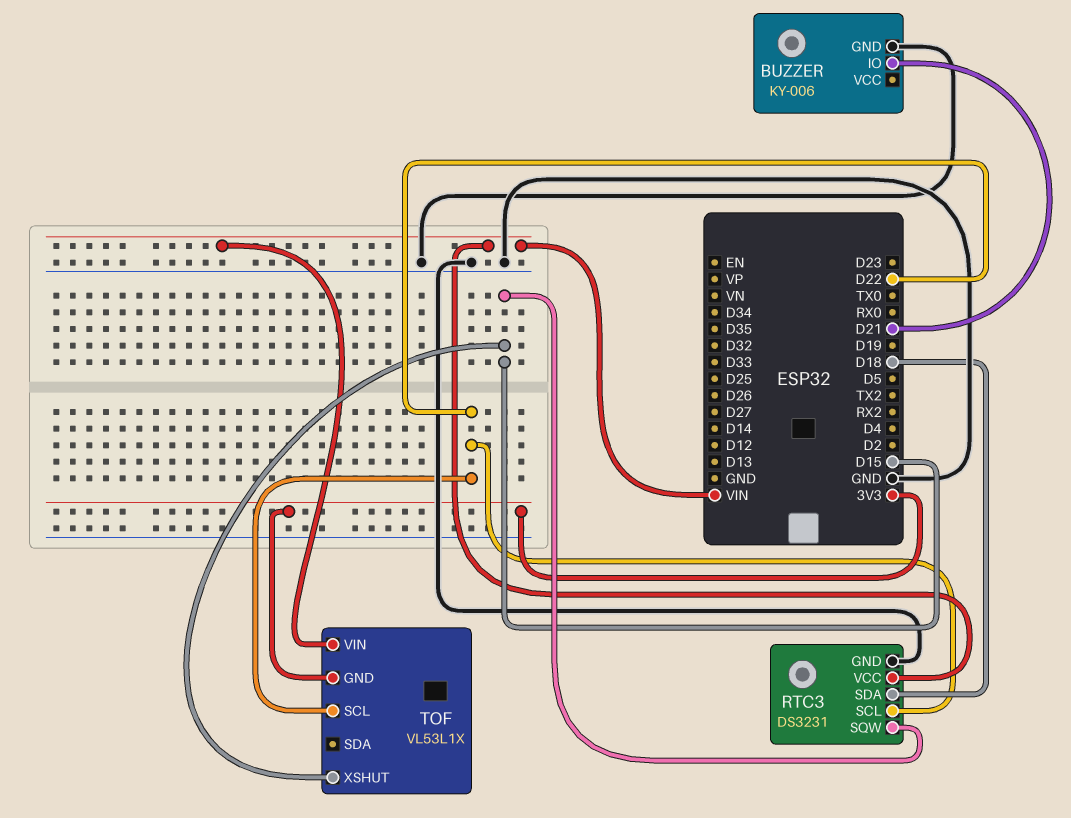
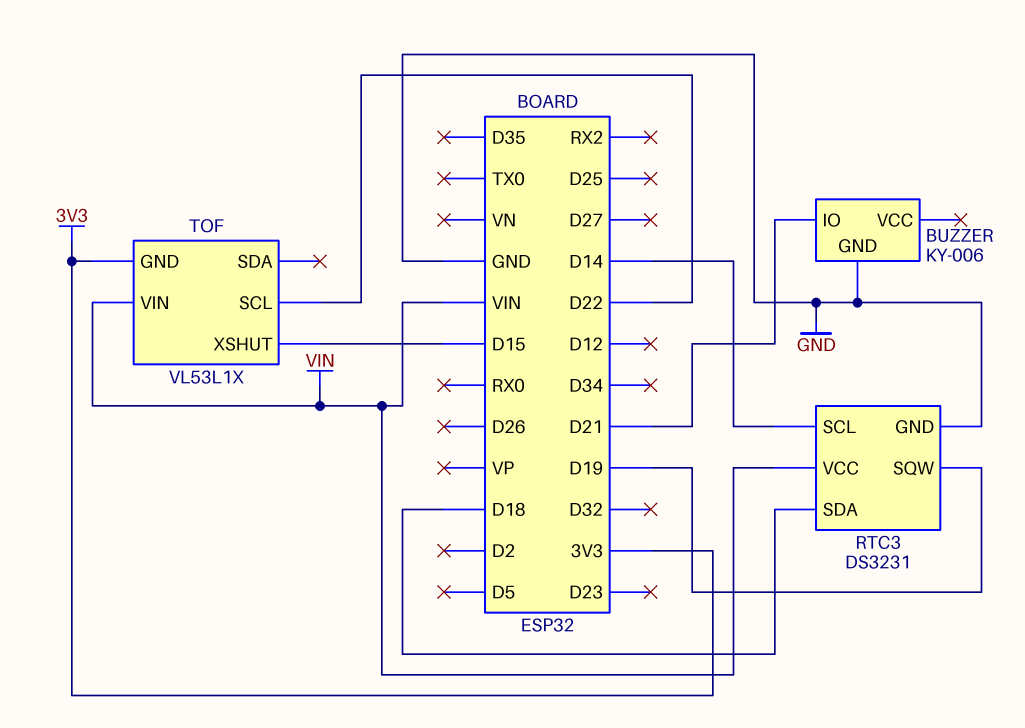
RTC3 pin SCL: D22 -> D14
RTC3 pin SQW: D15 -> D19

